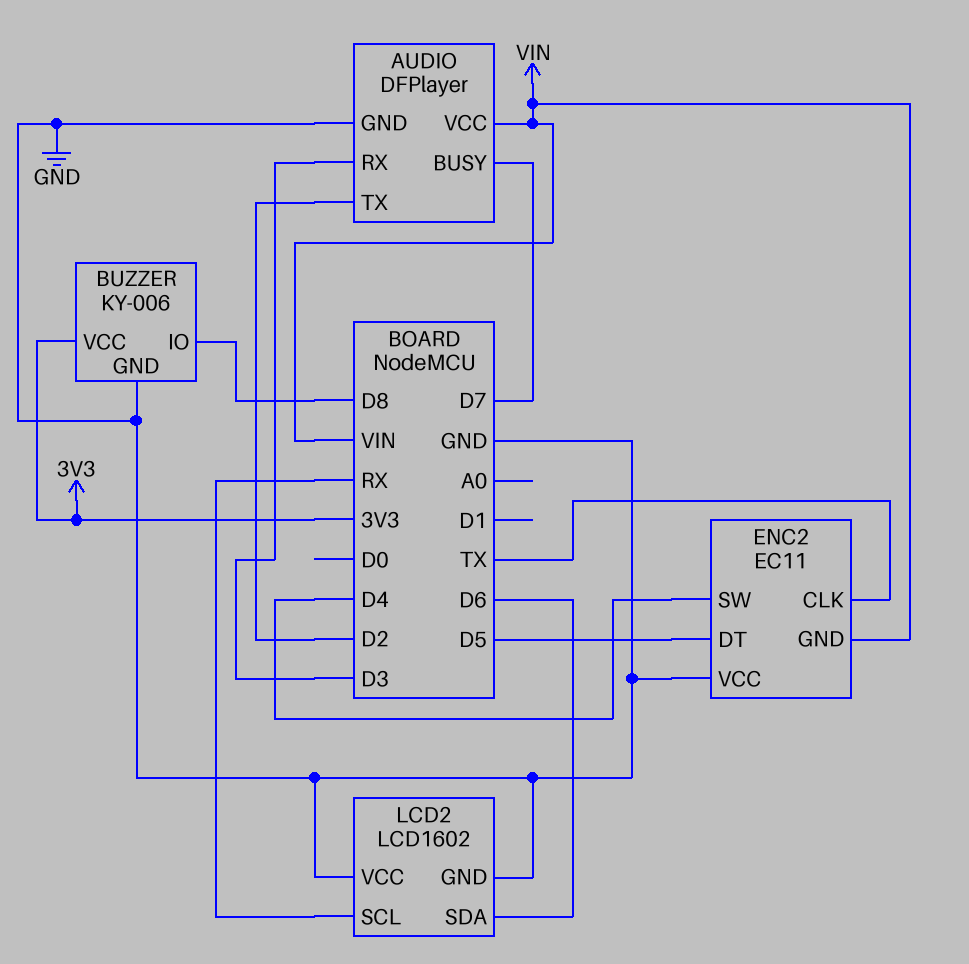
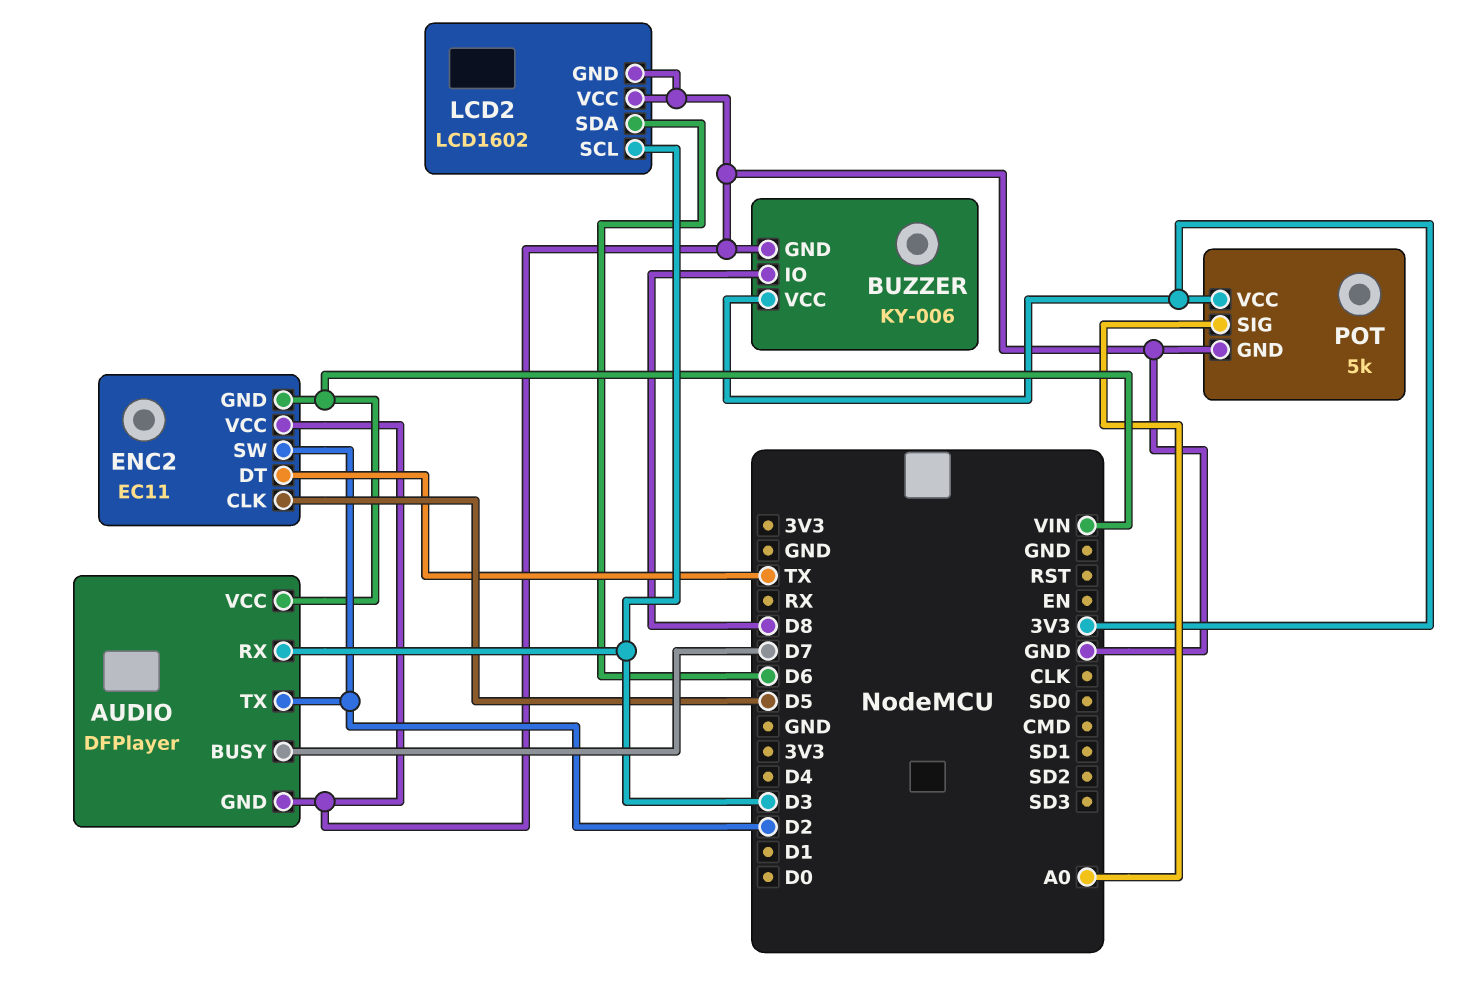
ENC2 pin CLK: TX -> D5
ENC2 pin DT: D5 -> TX
ENC2 pin SW: D4 -> D2
LCD2 pin SCL: RX -> D3
POT: none -> 5k
POT pin GND: none -> GND
POT pin SIG: none -> A0
POT pin VCC: none -> 3V3

